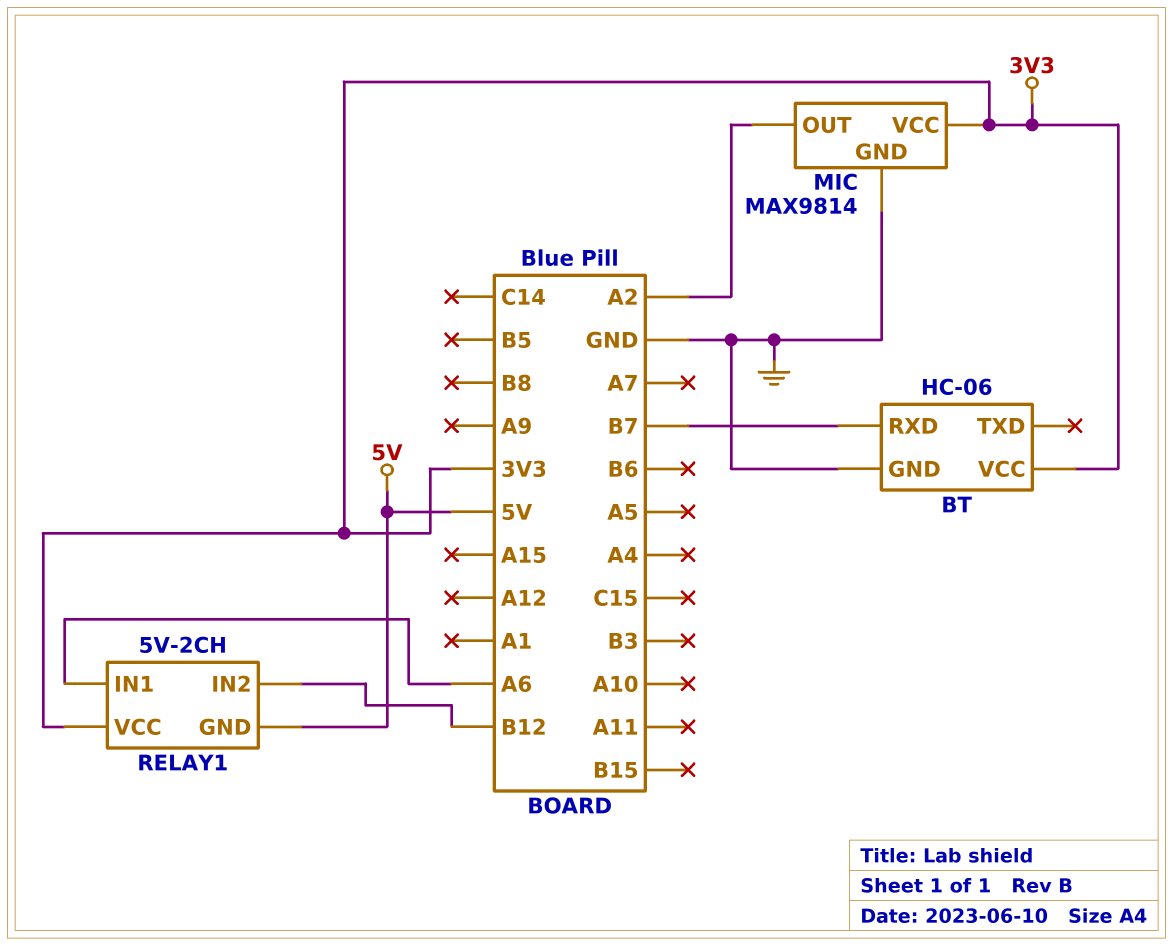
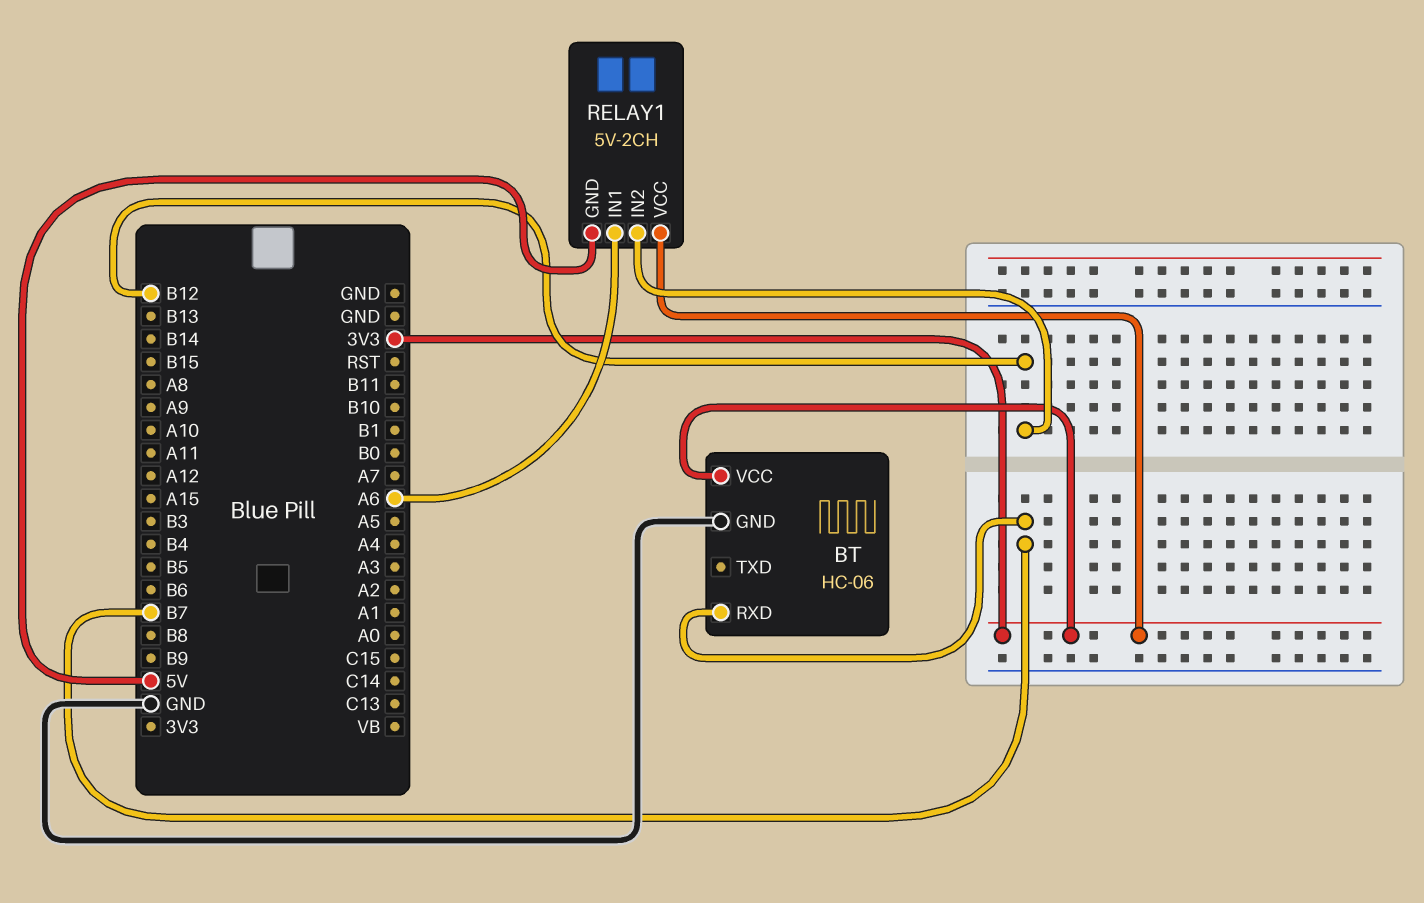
MIC: MAX9814 -> none
MIC pin GND: GND -> none
MIC pin OUT: A2 -> none
MIC pin VCC: 3V3 -> none

